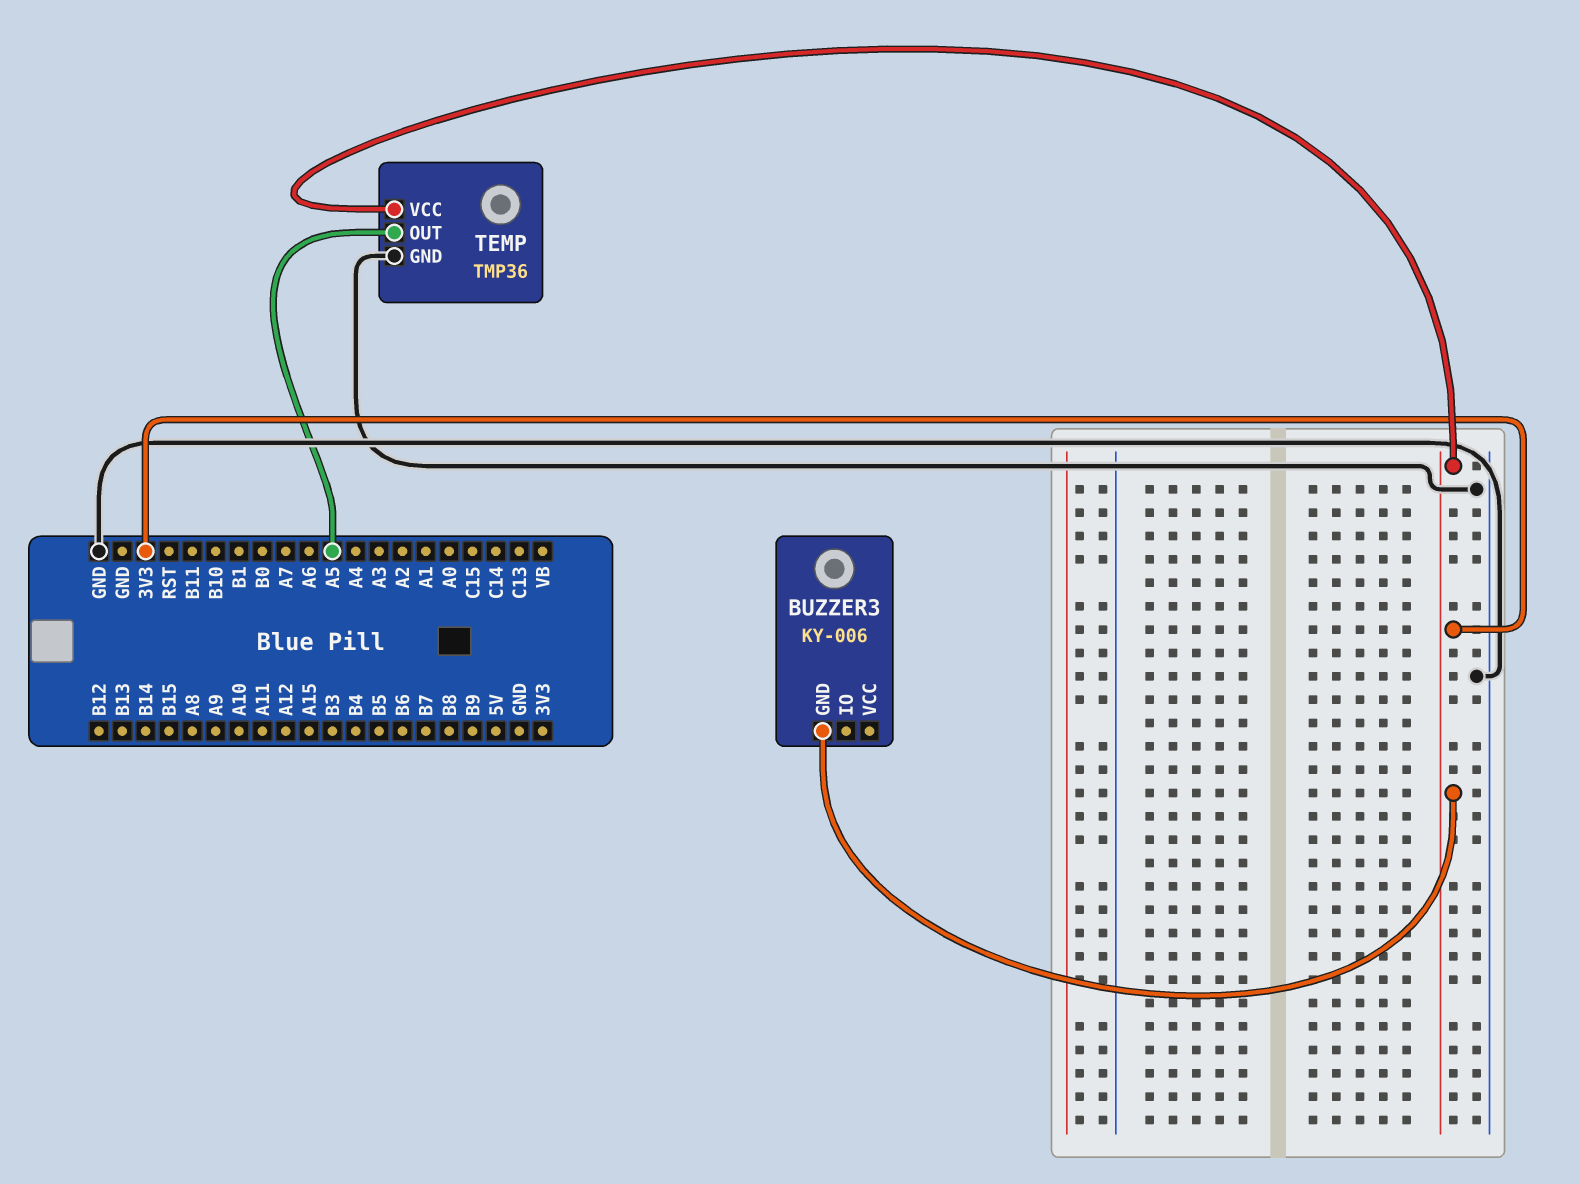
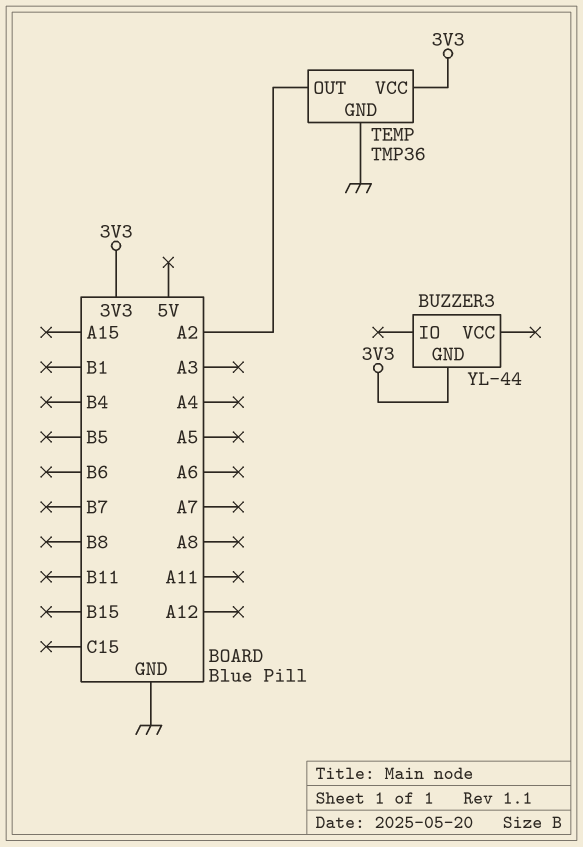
BUZZER3: KY-006 -> YL-44
TEMP pin OUT: A5 -> A2

